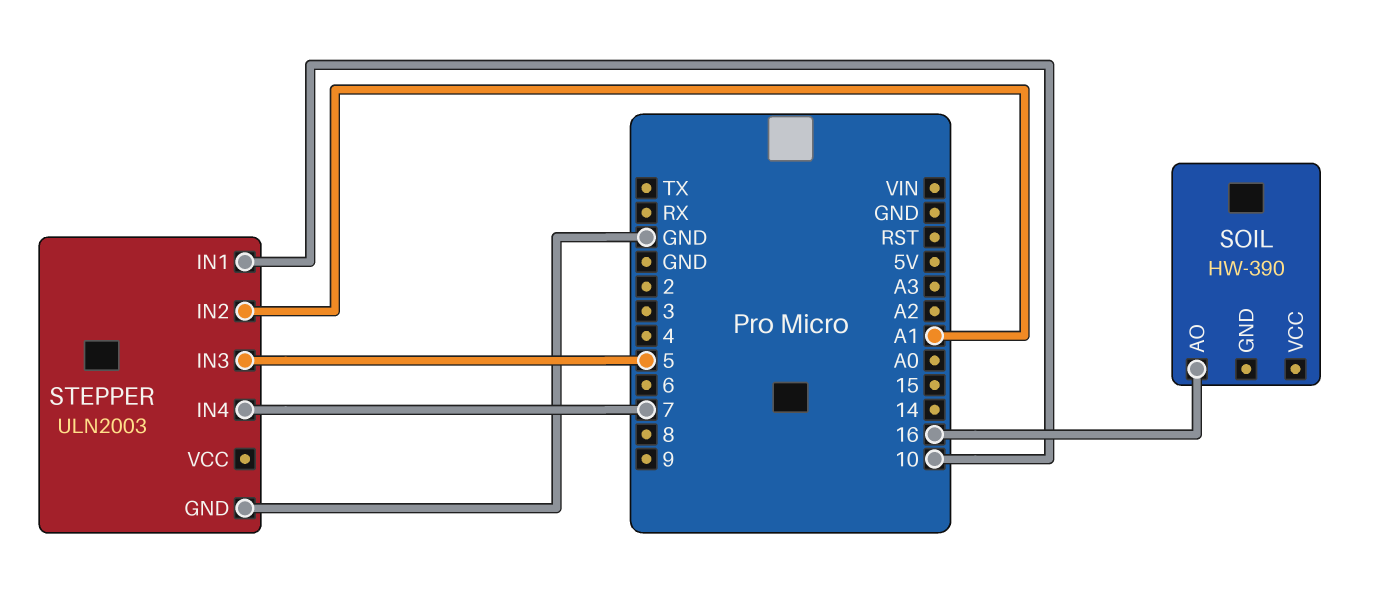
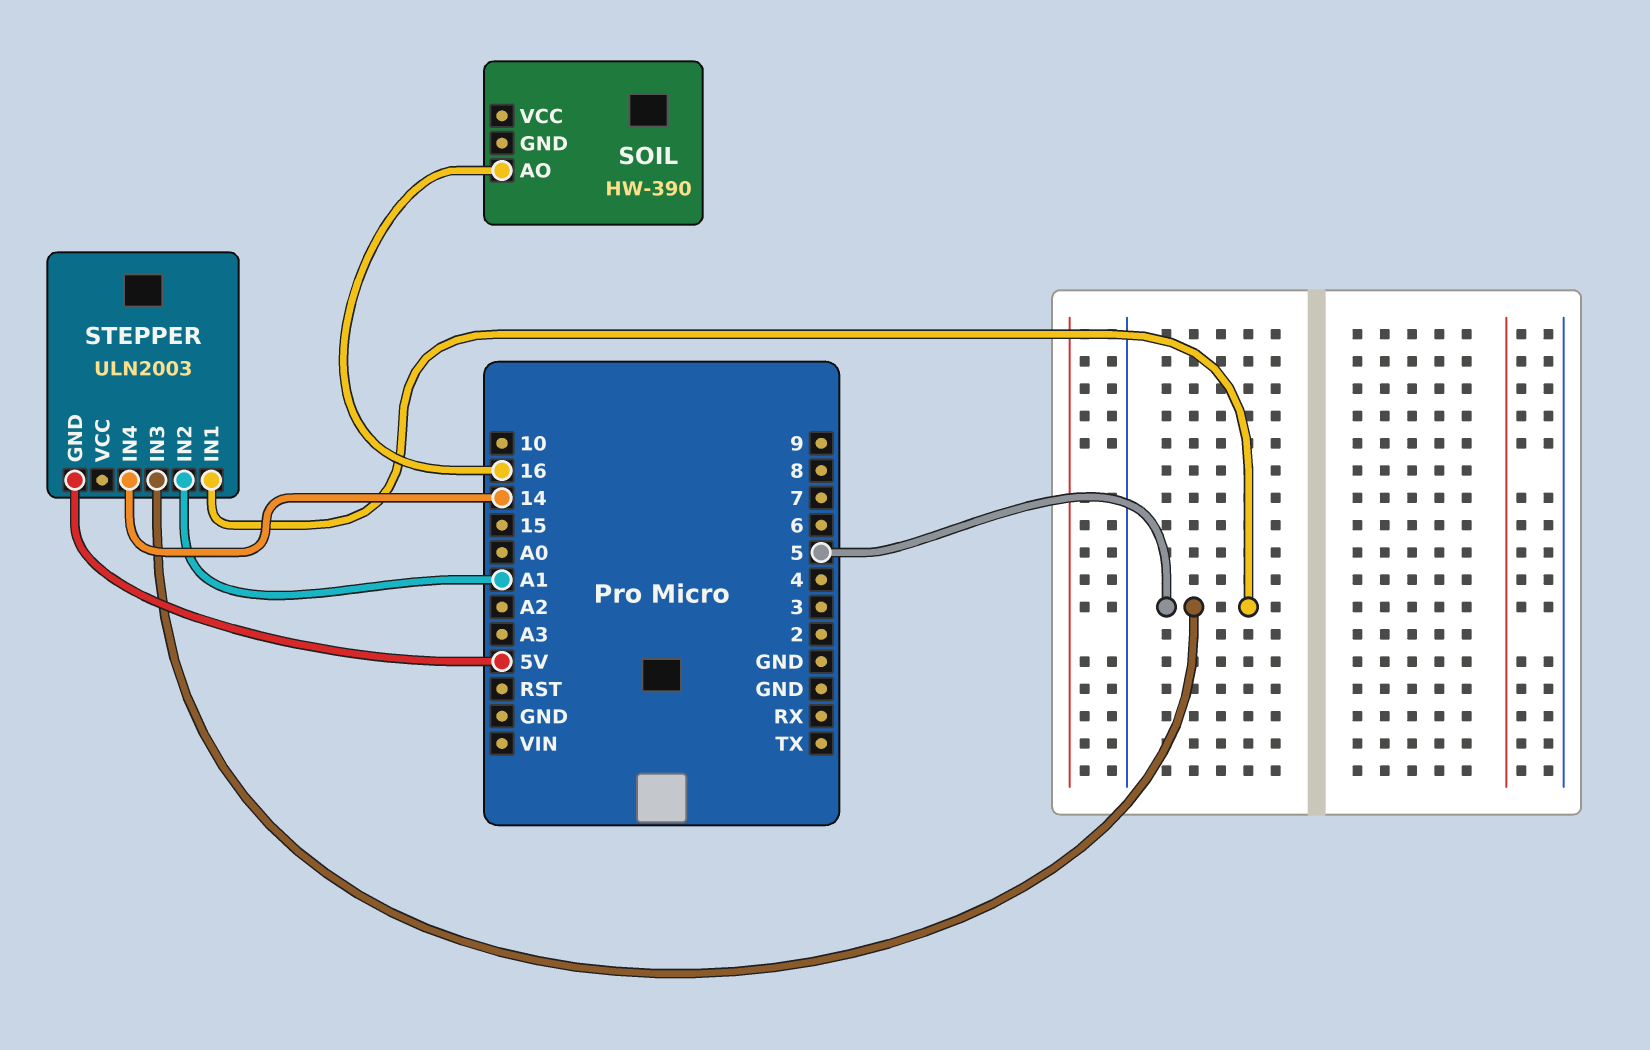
STEPPER pin GND: GND -> 5V
STEPPER pin IN1: 10 -> 5
STEPPER pin IN4: 7 -> 14

